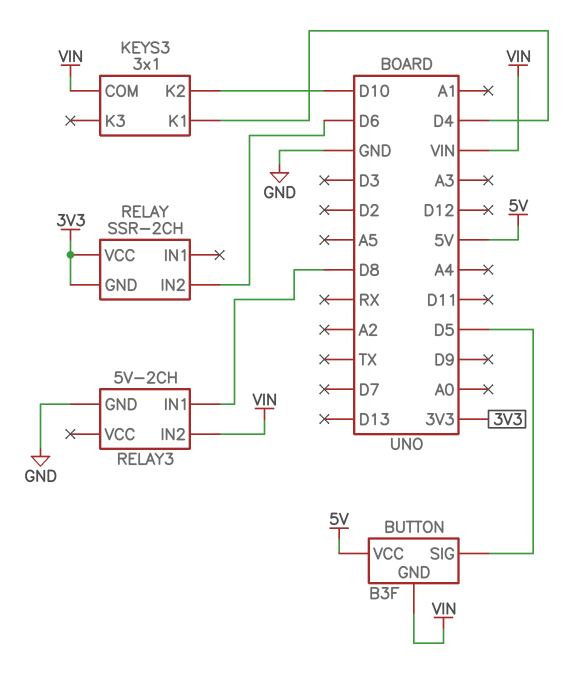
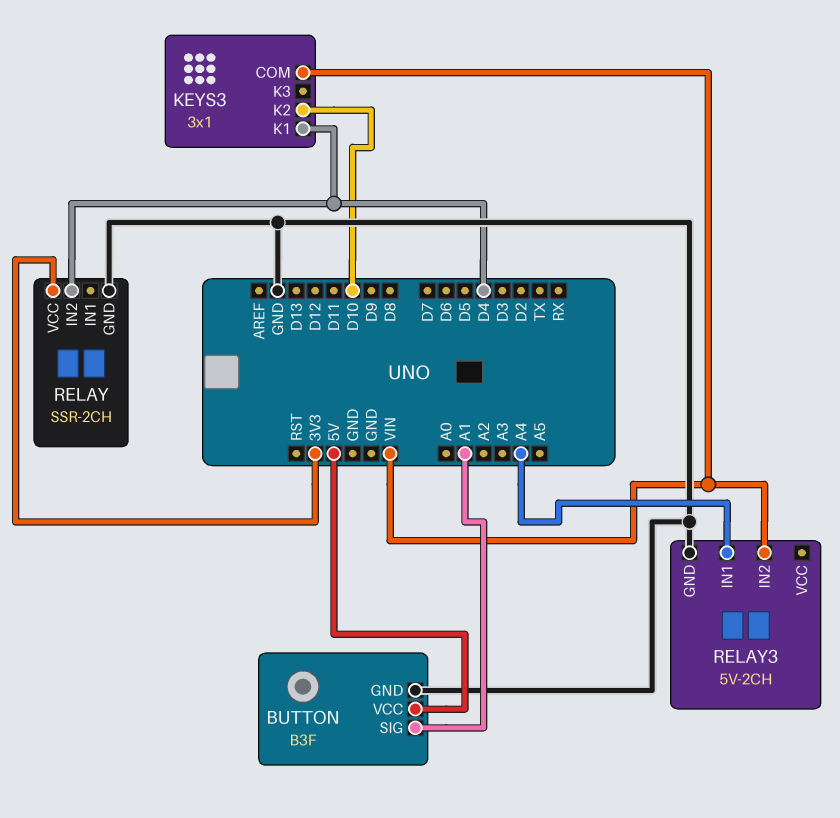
BUTTON pin GND: VIN -> GND
BUTTON pin SIG: D5 -> A1
RELAY pin GND: 3V3 -> GND
RELAY pin IN2: D6 -> D4
RELAY3 pin IN1: D8 -> A4

